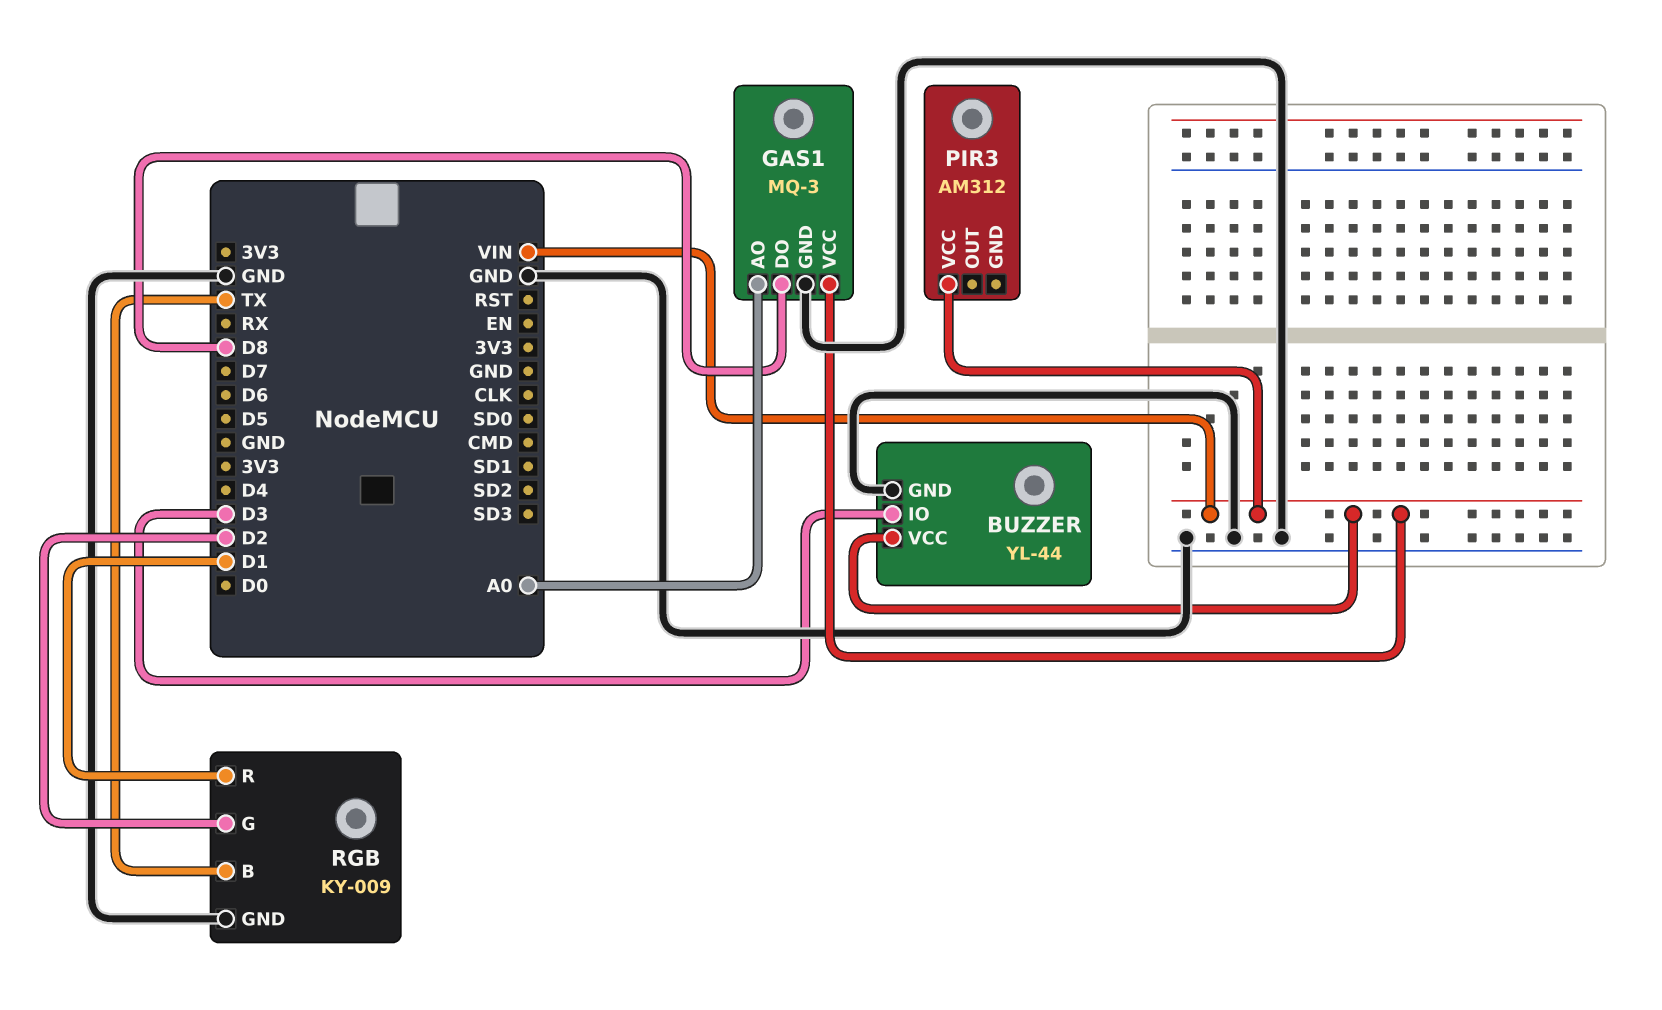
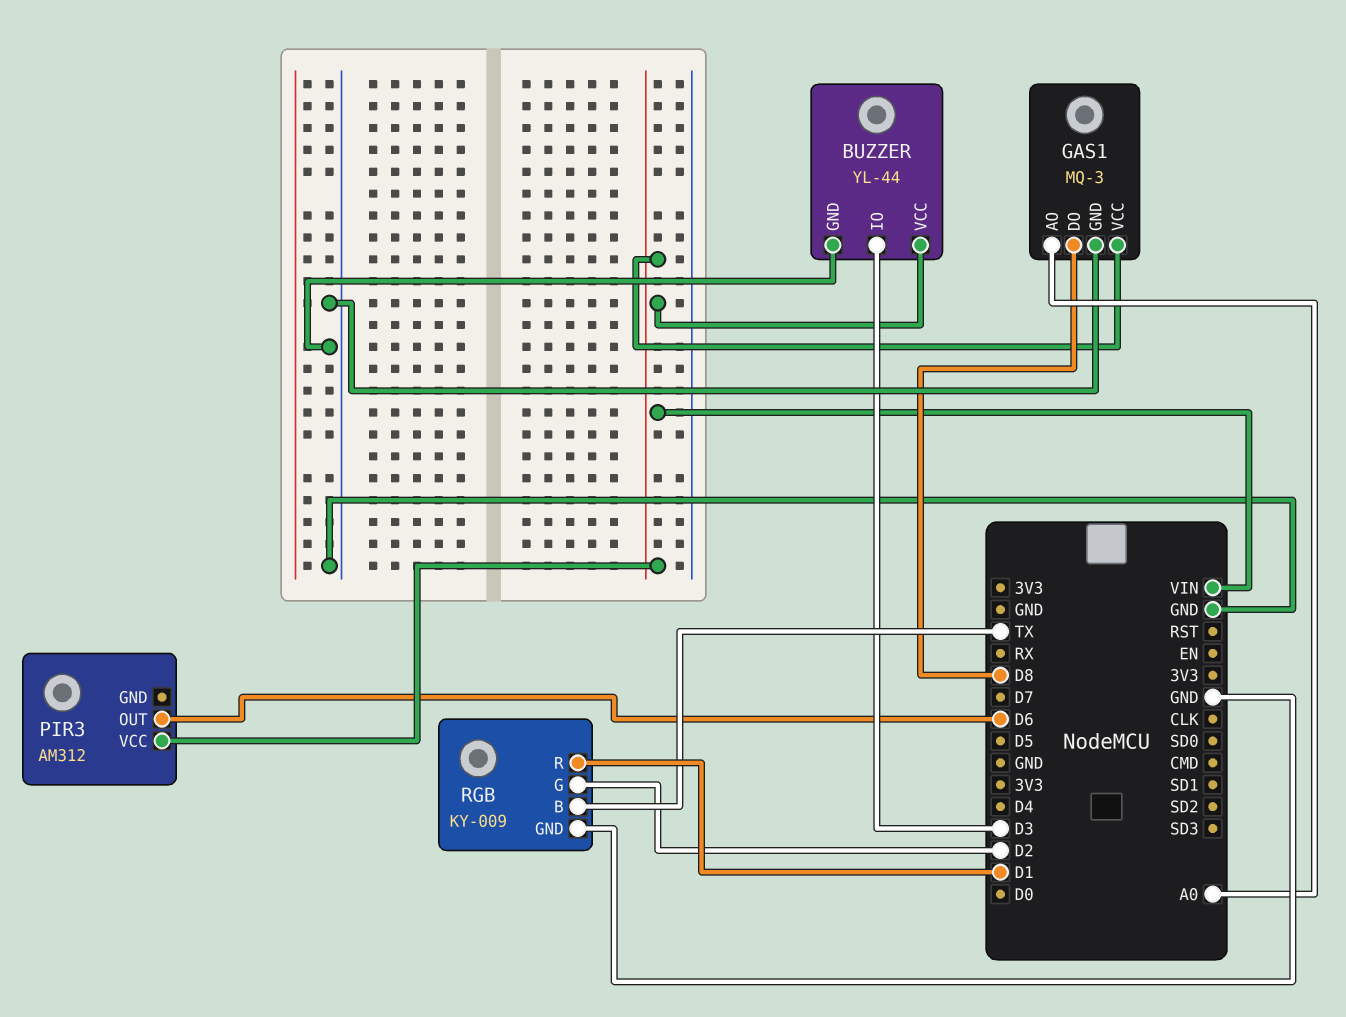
PIR3 pin OUT: none -> D6

